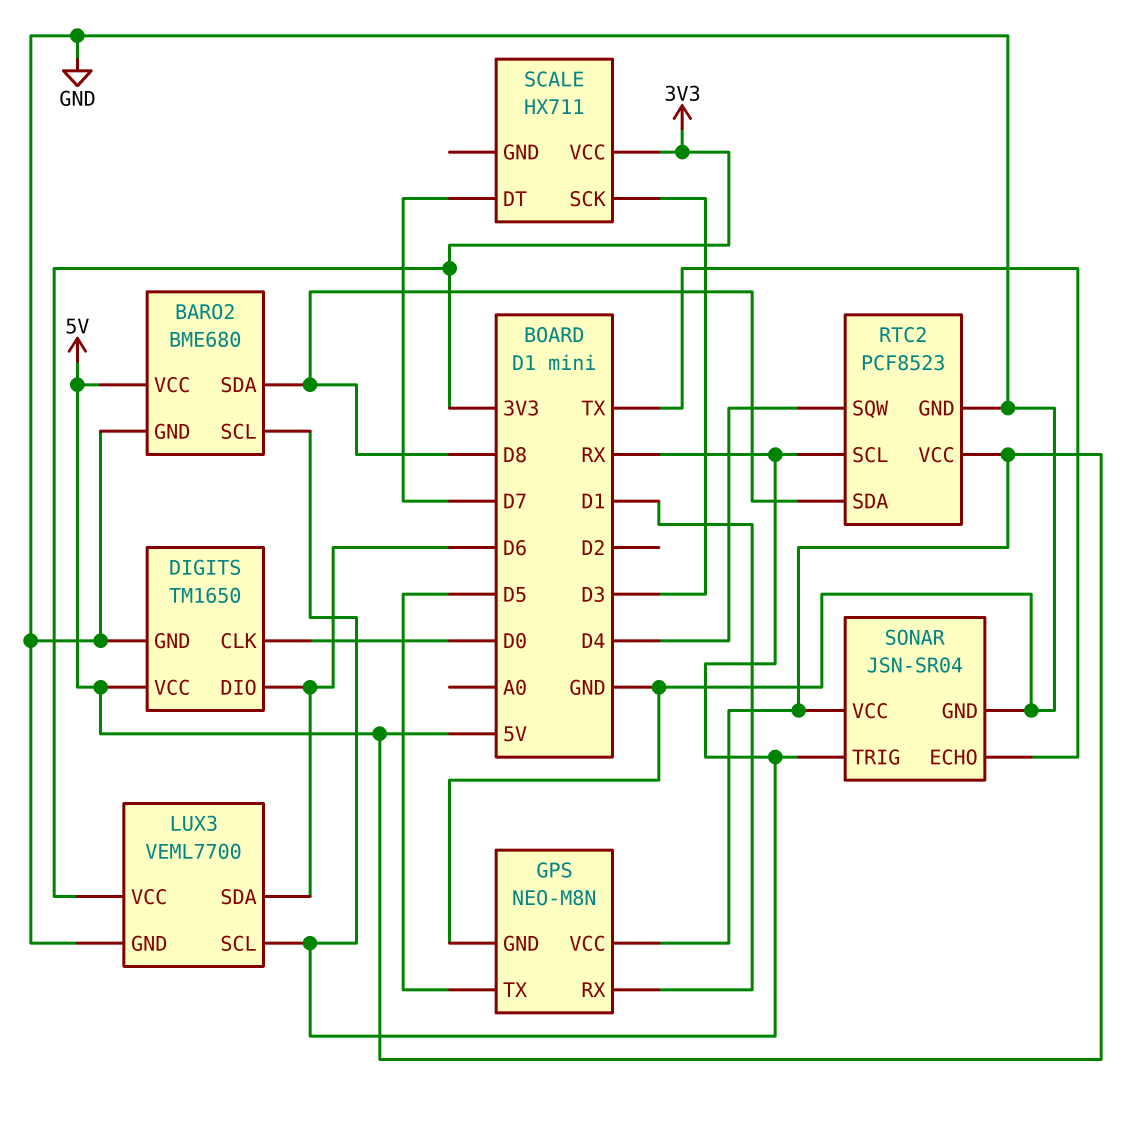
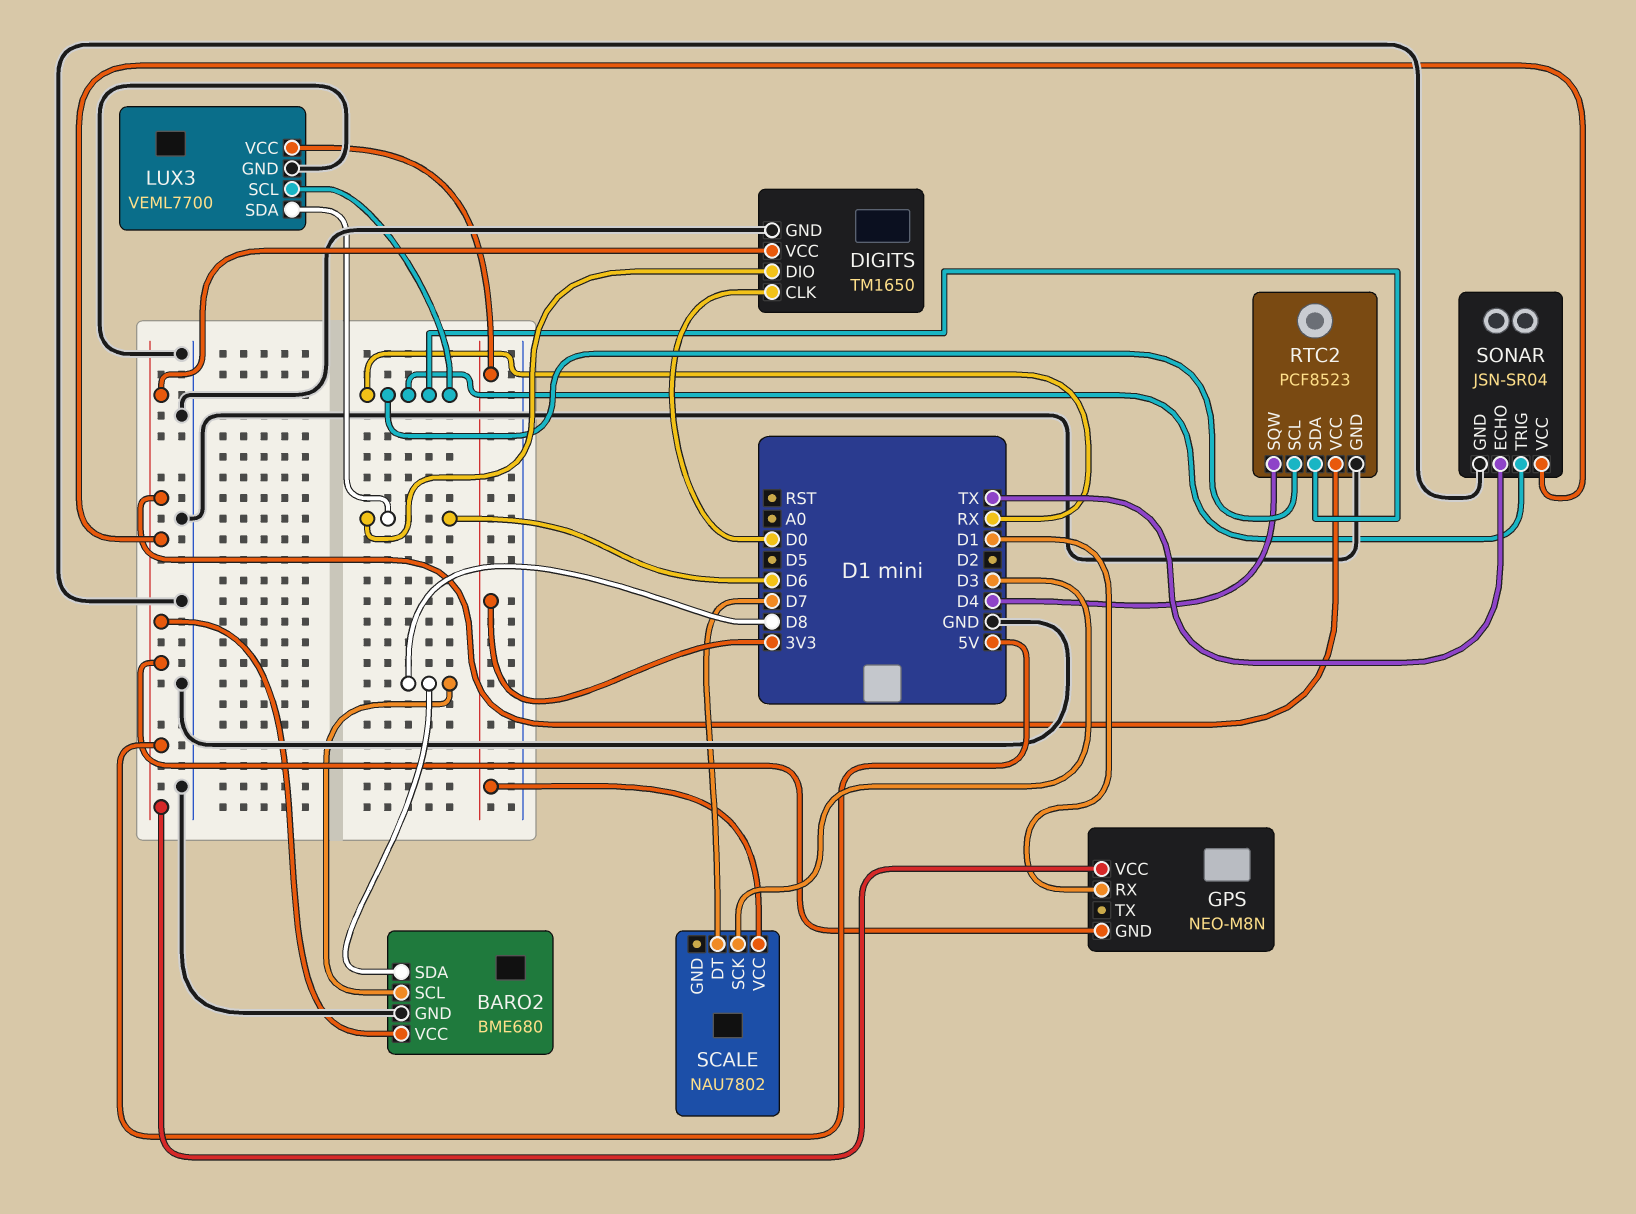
BARO2 pin SCL: RX -> D8
GPS pin GND: GND -> 5V
GPS pin TX: D5 -> none
RTC2 pin SDA: D8 -> RX
SCALE: HX711 -> NAU7802

